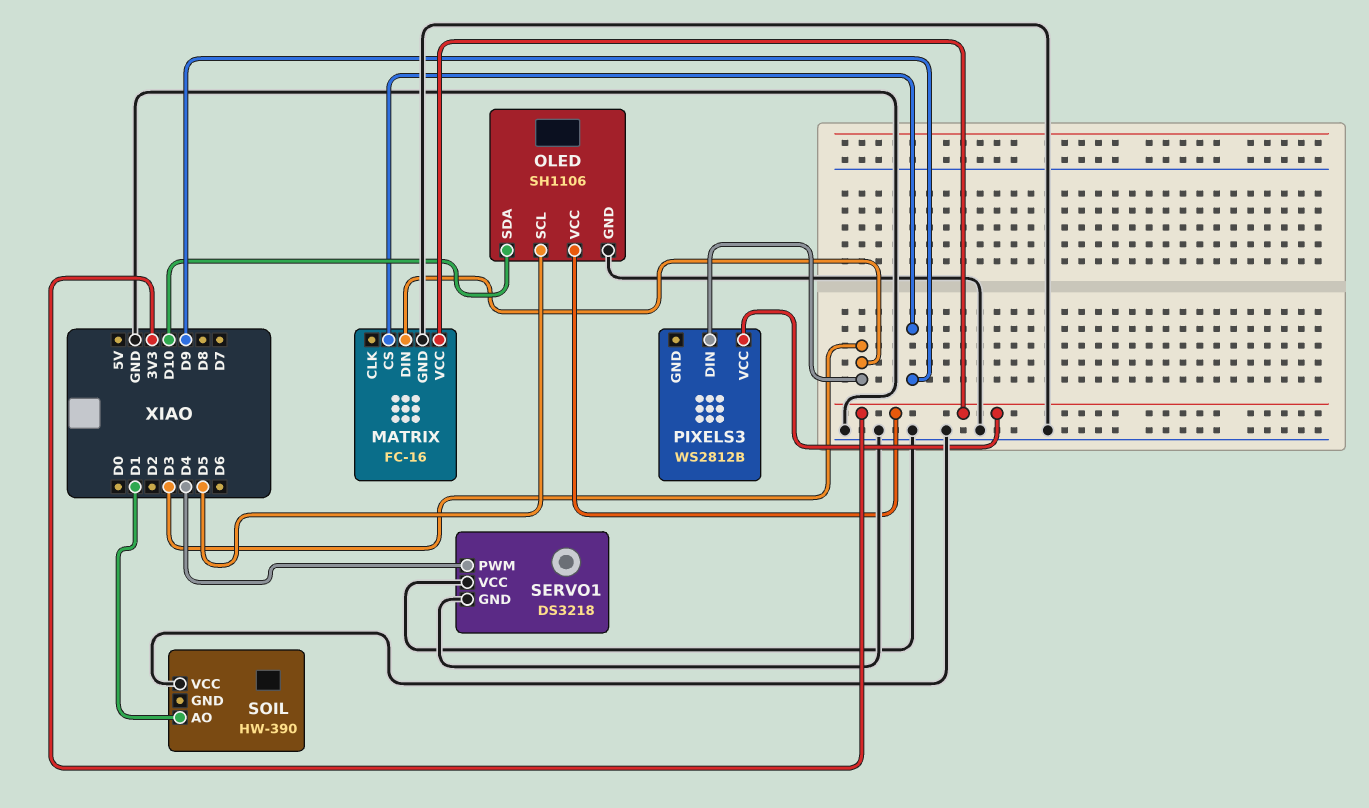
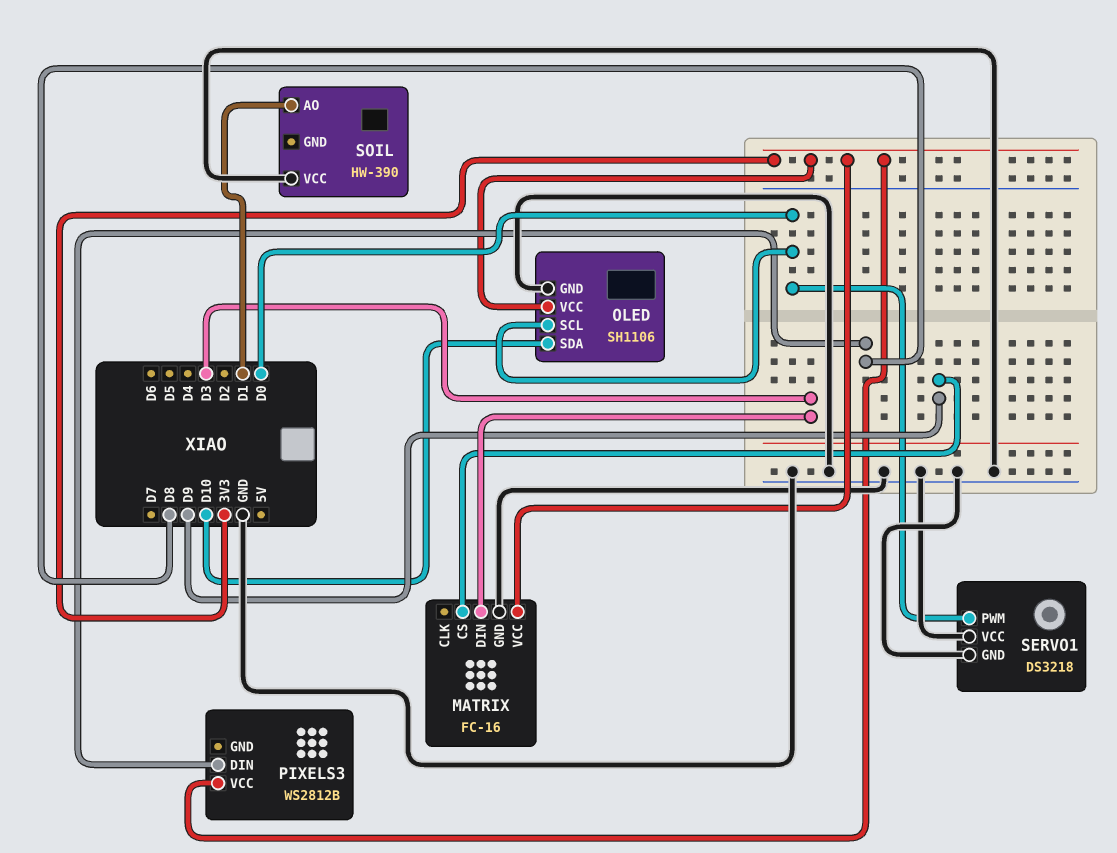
OLED pin SCL: D5 -> D0
PIXELS3 pin DIN: D3 -> D8
SERVO1 pin PWM: D4 -> D0

